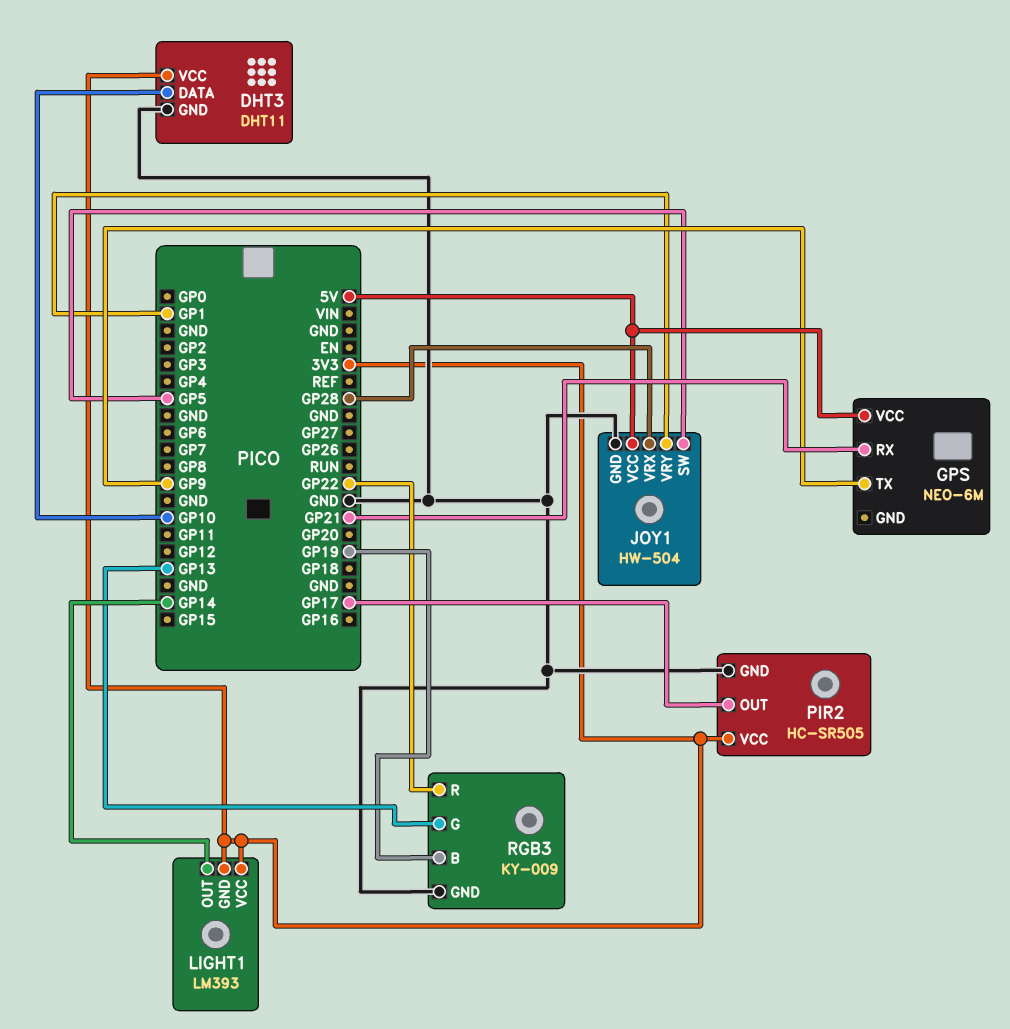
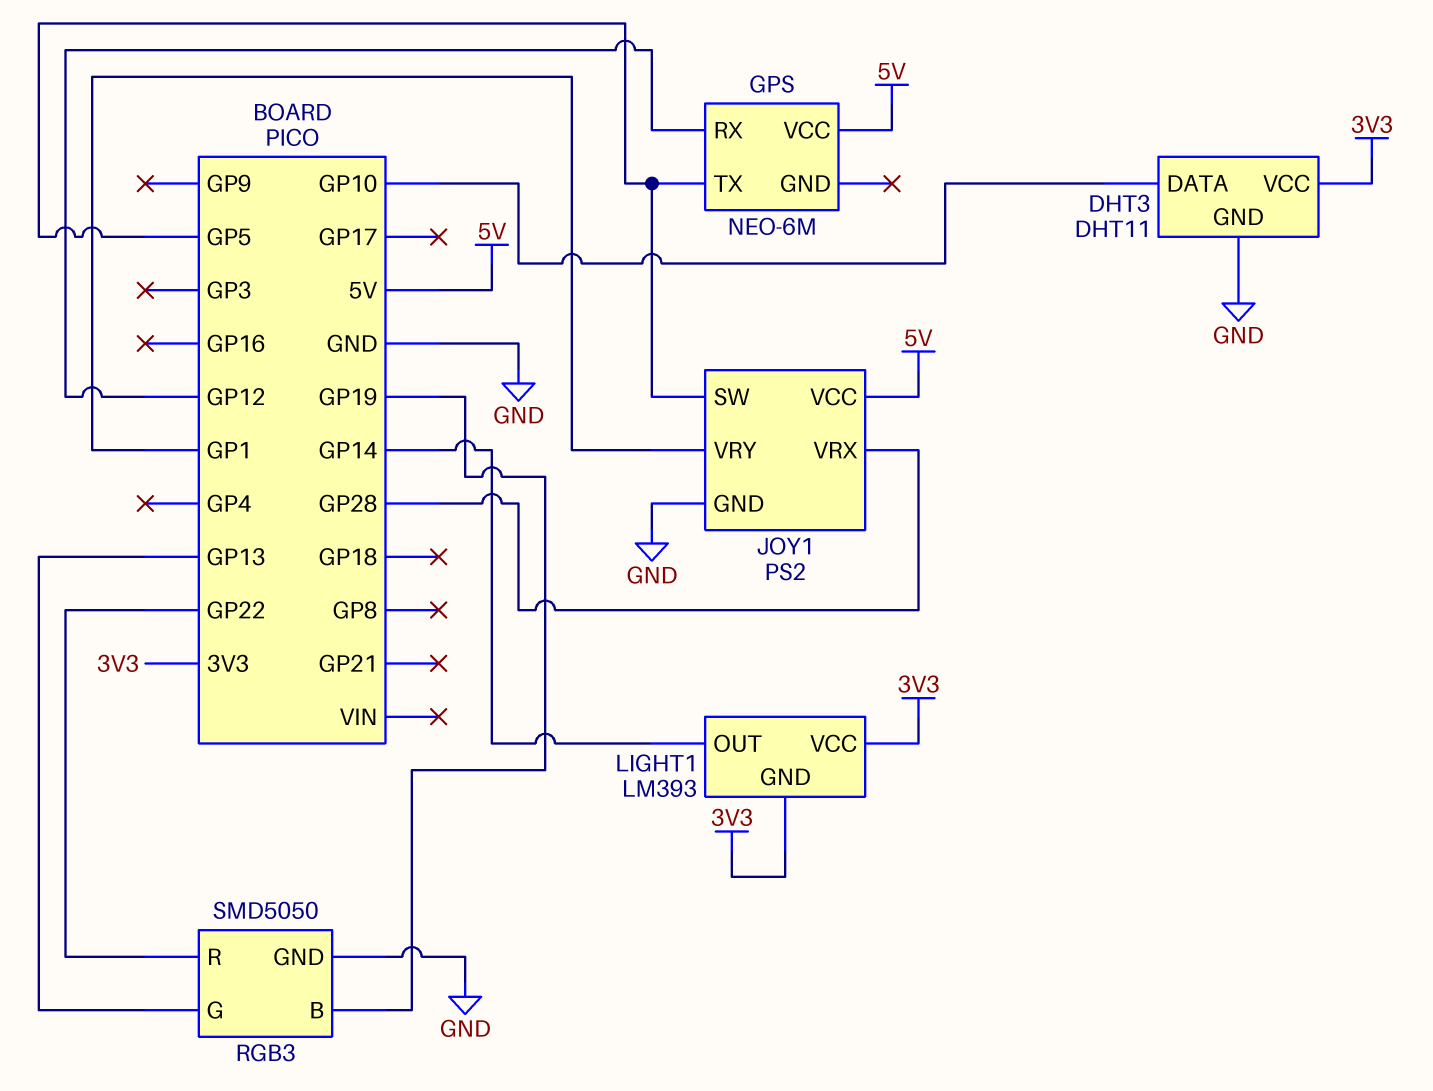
GPS pin RX: GP21 -> GP12
GPS pin TX: GP9 -> GP5
JOY1: HW-504 -> PS2
PIR2: HC-SR505 -> none
PIR2 pin GND: GND -> none
PIR2 pin OUT: GP17 -> none
PIR2 pin VCC: 3V3 -> none
RGB3: KY-009 -> SMD5050

